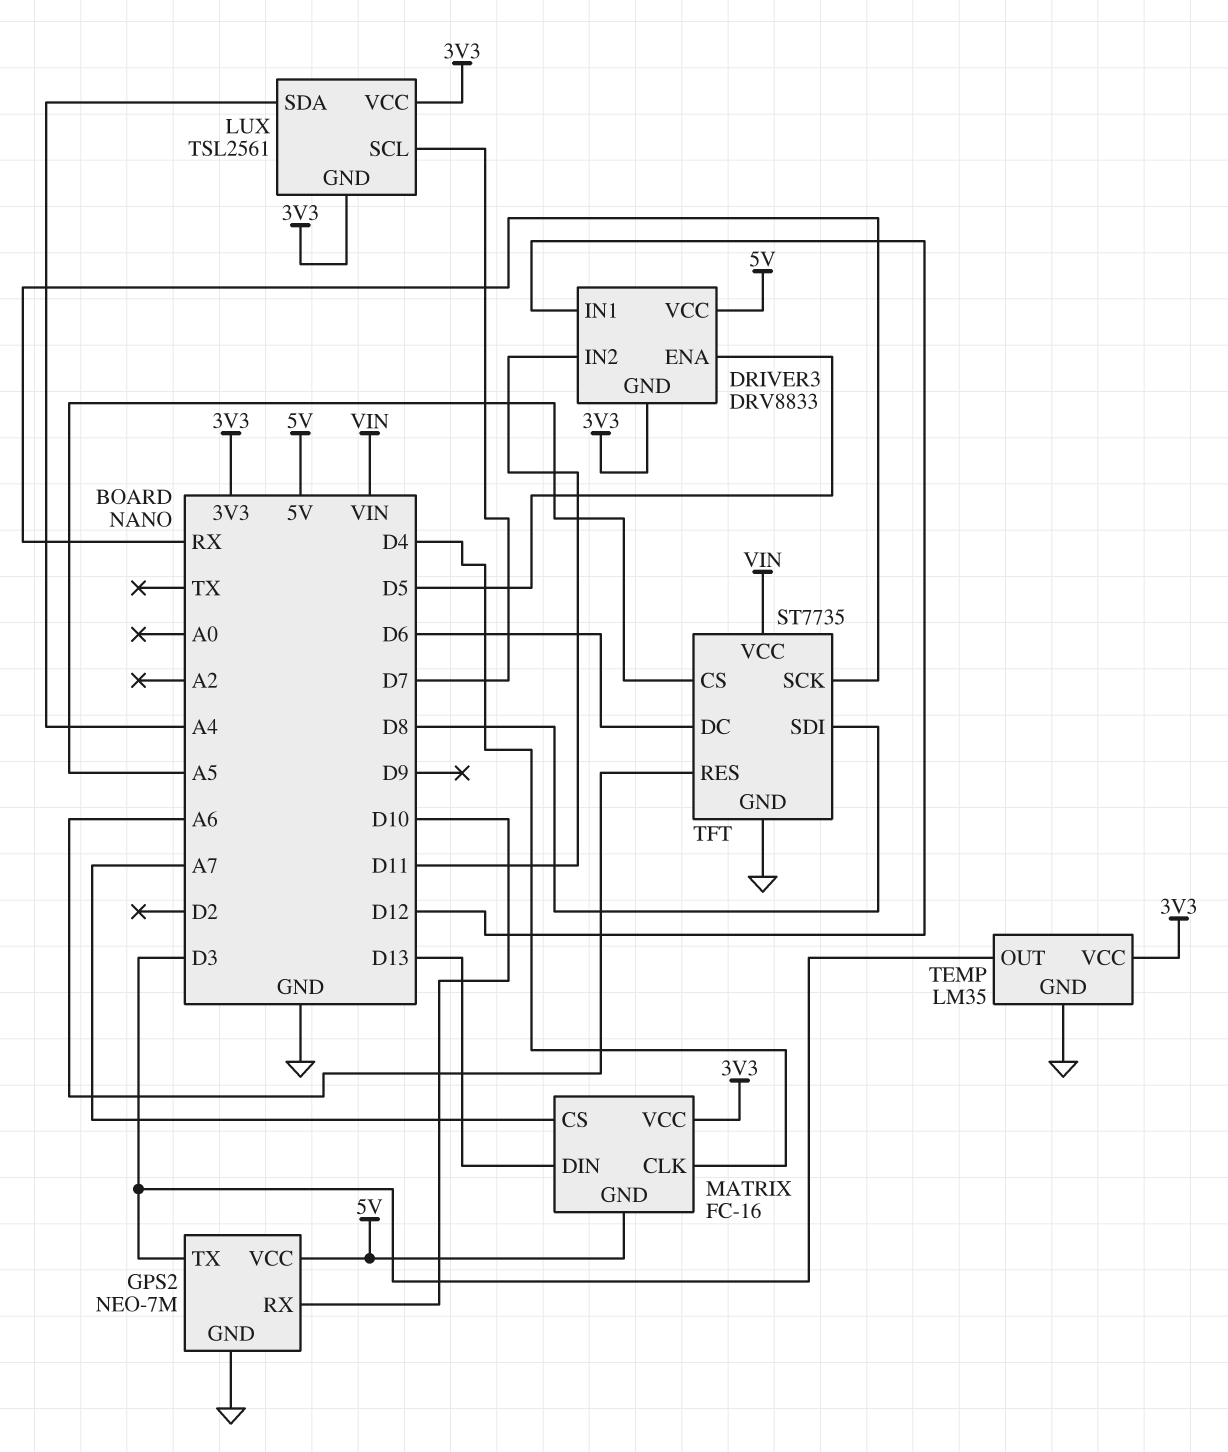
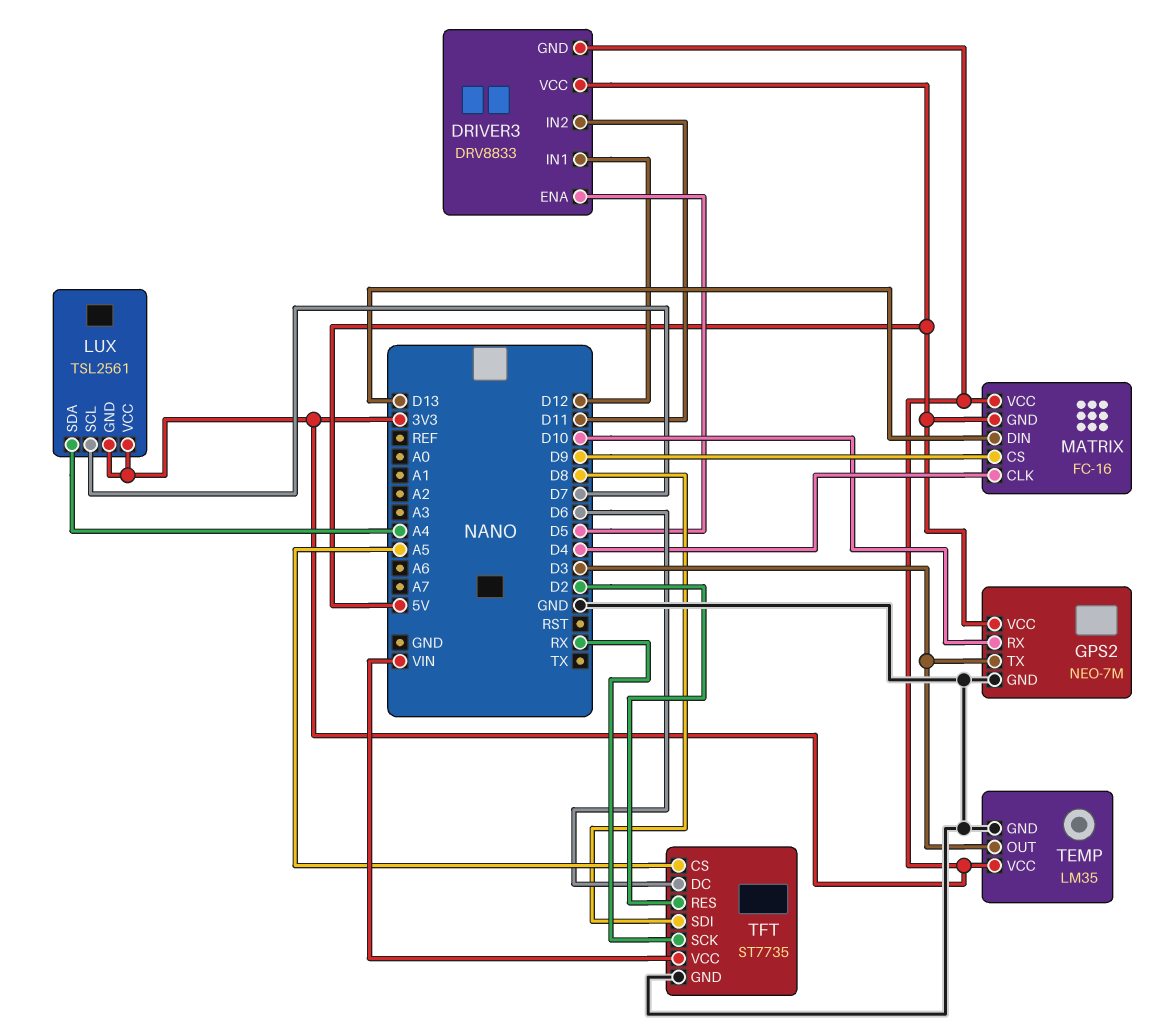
MATRIX pin CS: A7 -> D9
TFT pin RES: A6 -> D2

